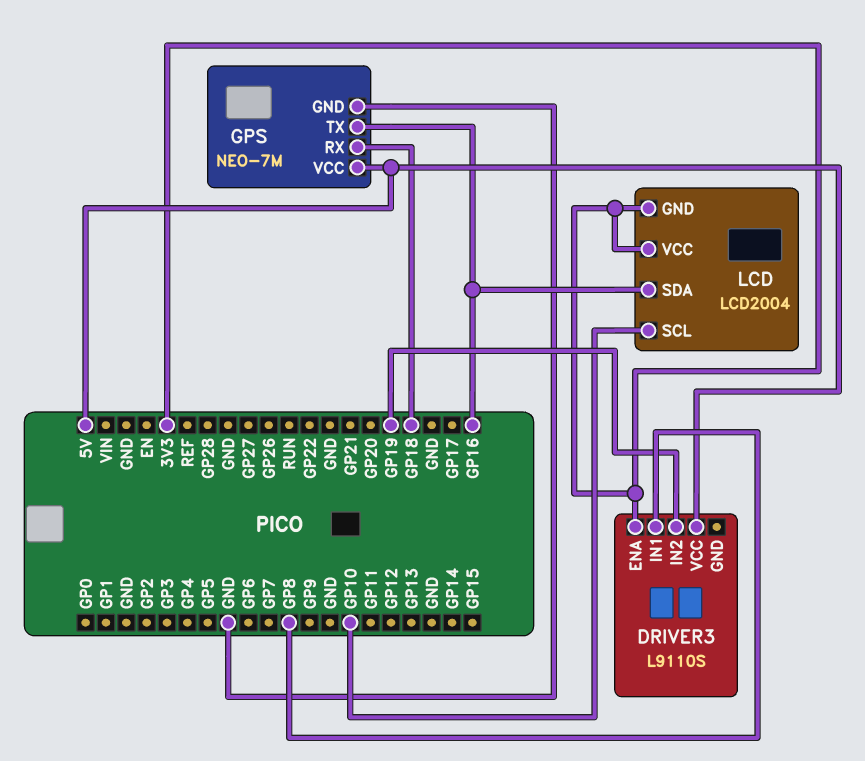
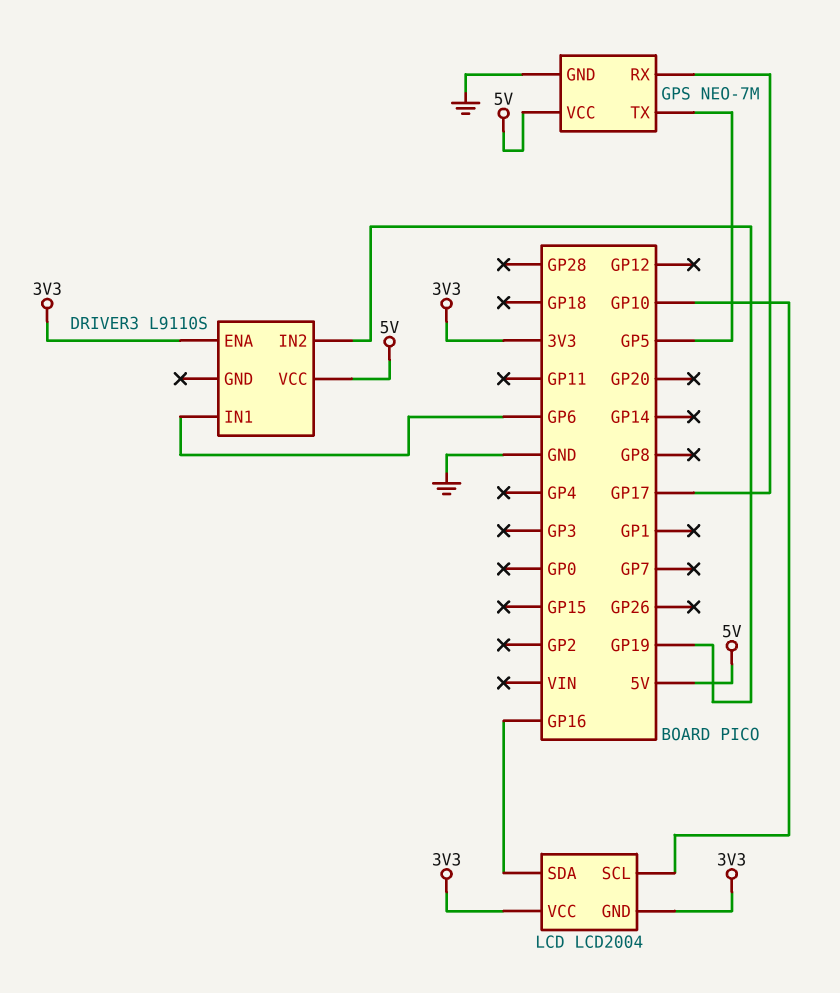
DRIVER3 pin IN1: GP8 -> GP6
GPS pin RX: GP18 -> GP17
GPS pin TX: GP16 -> GP5

